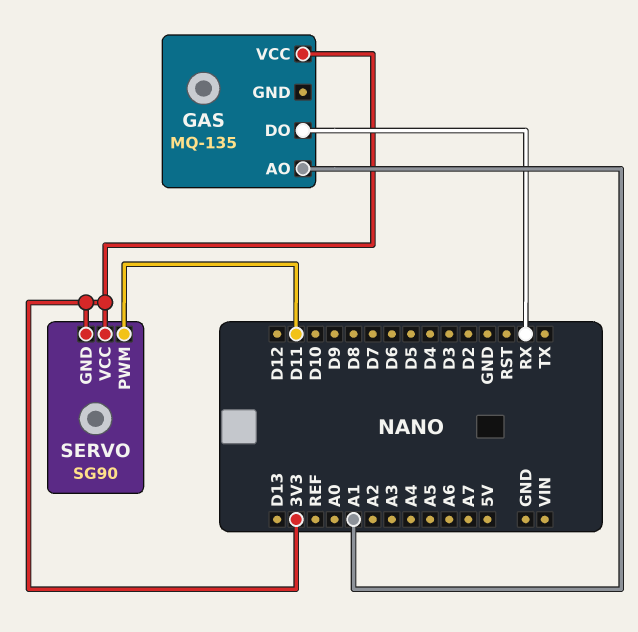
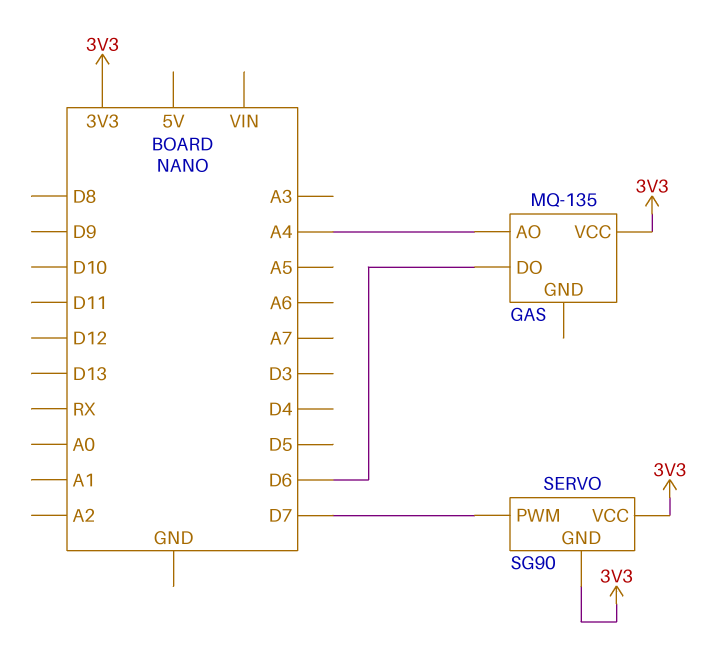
GAS pin AO: A1 -> A4
GAS pin DO: RX -> D6
SERVO pin PWM: D11 -> D7

